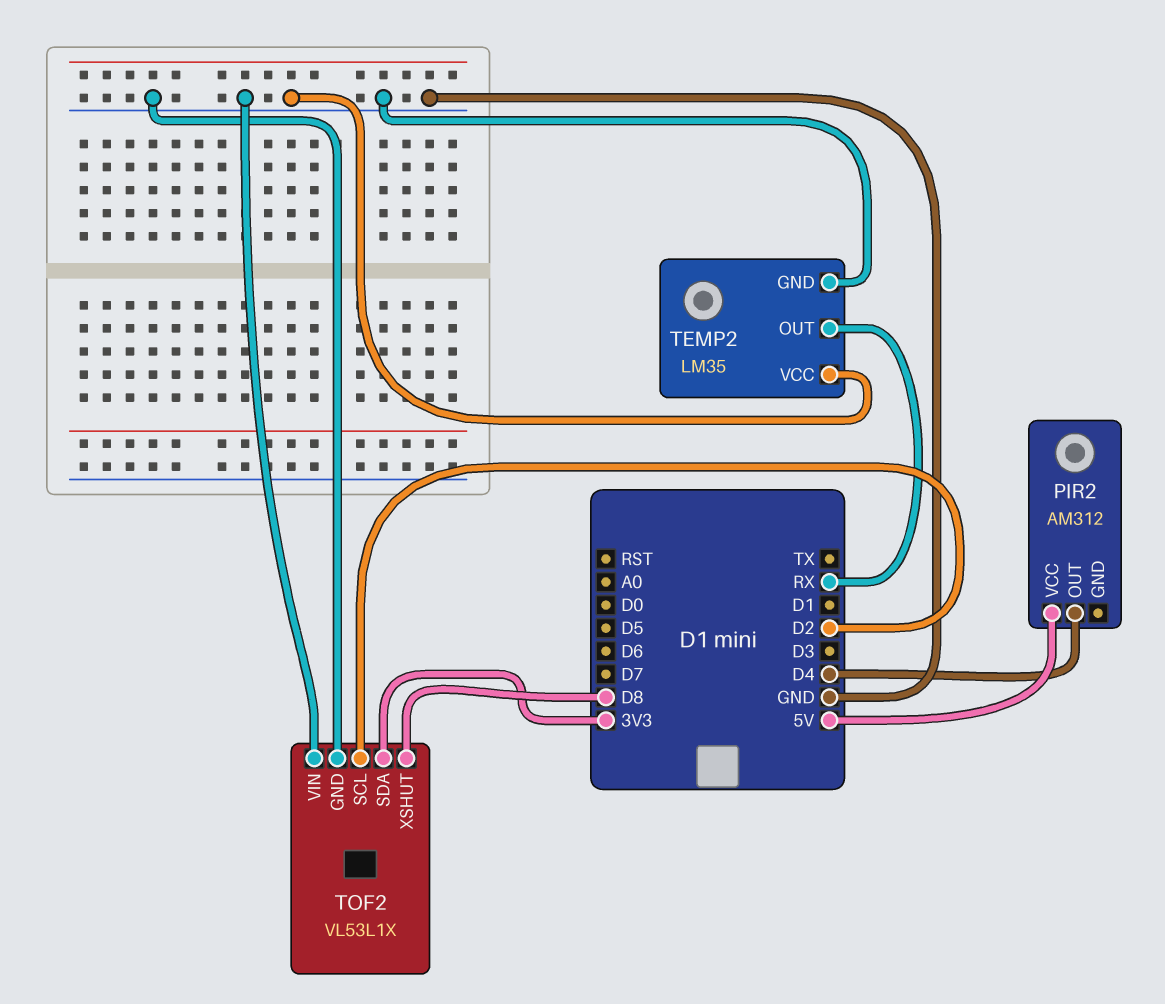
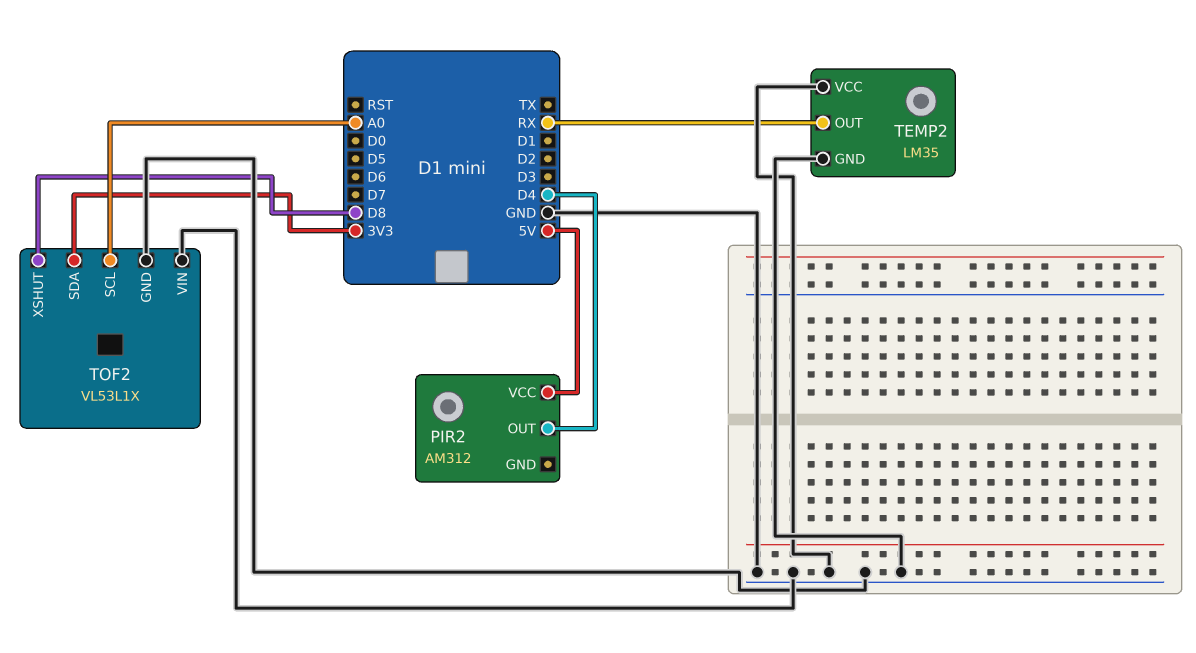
TOF2 pin SCL: D2 -> A0

